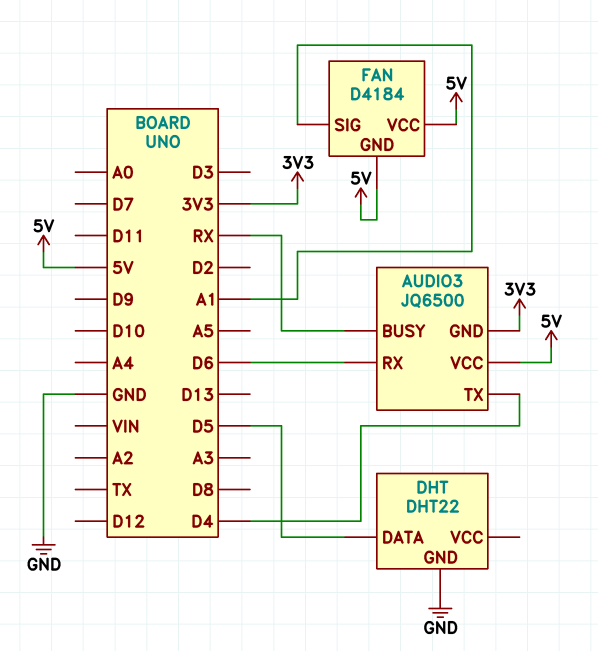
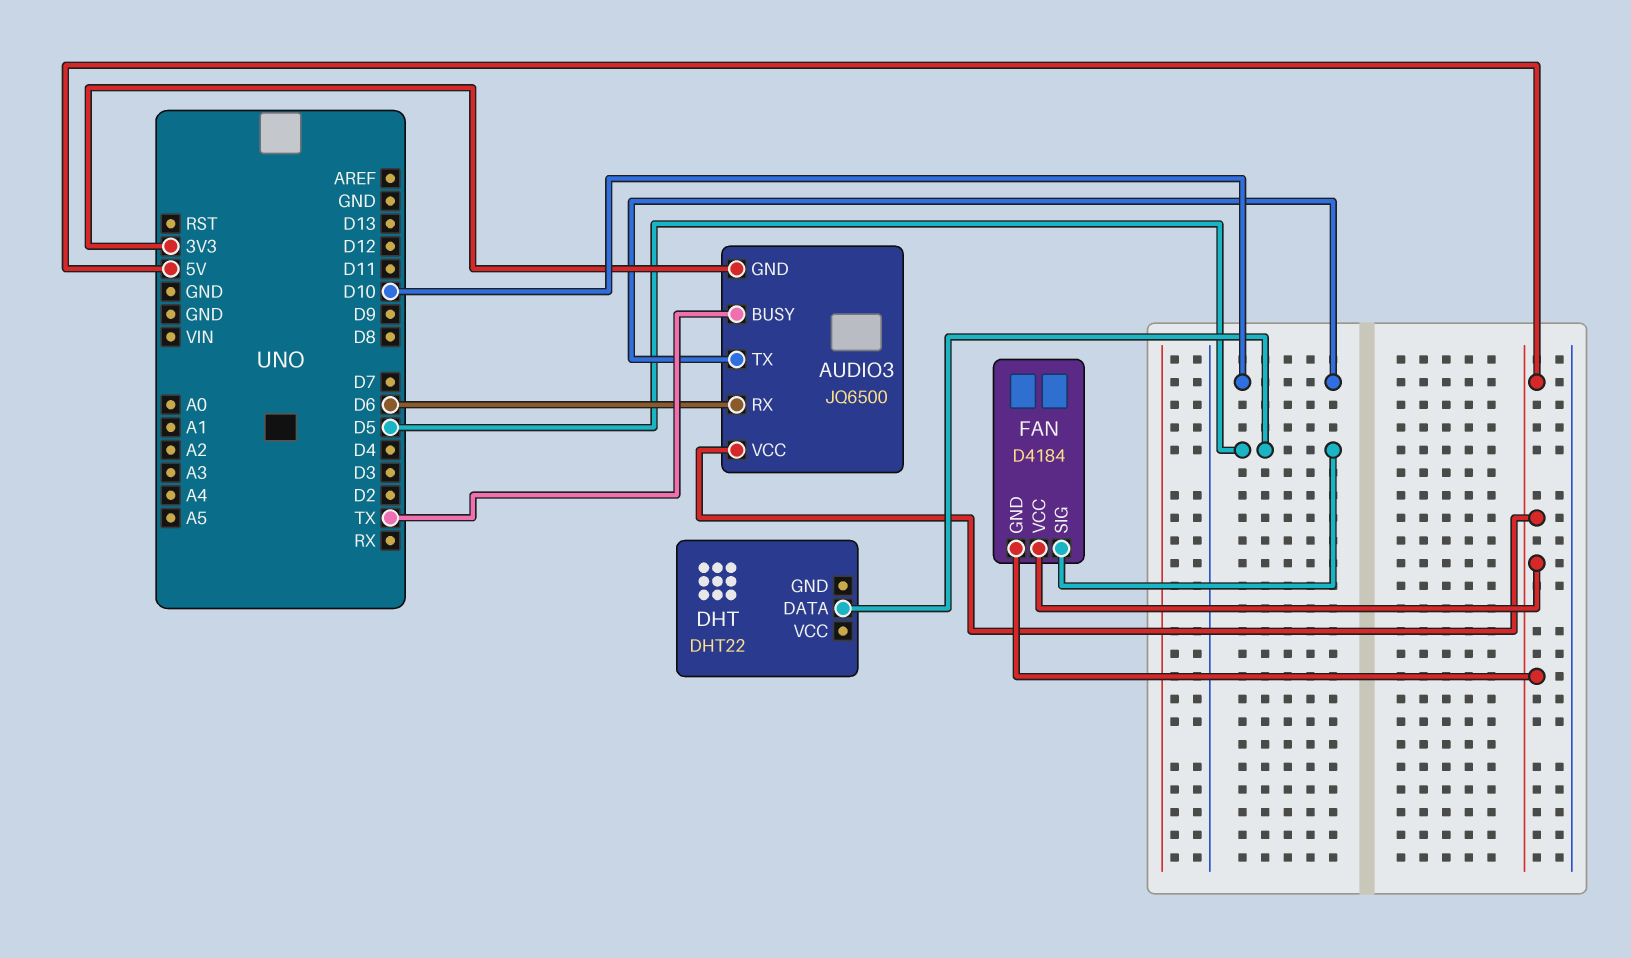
AUDIO3 pin BUSY: RX -> TX
AUDIO3 pin TX: D4 -> D10
DHT pin GND: GND -> none
FAN pin SIG: A1 -> D5

